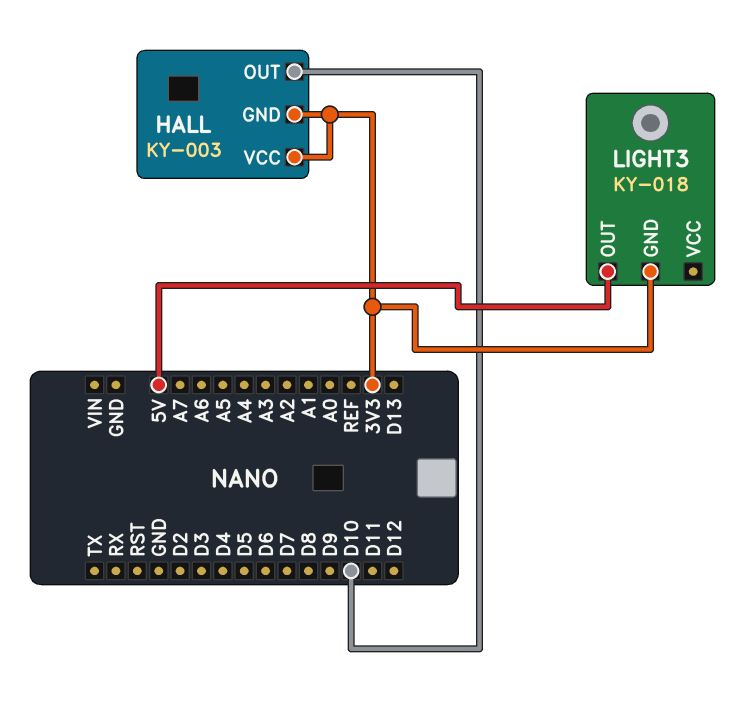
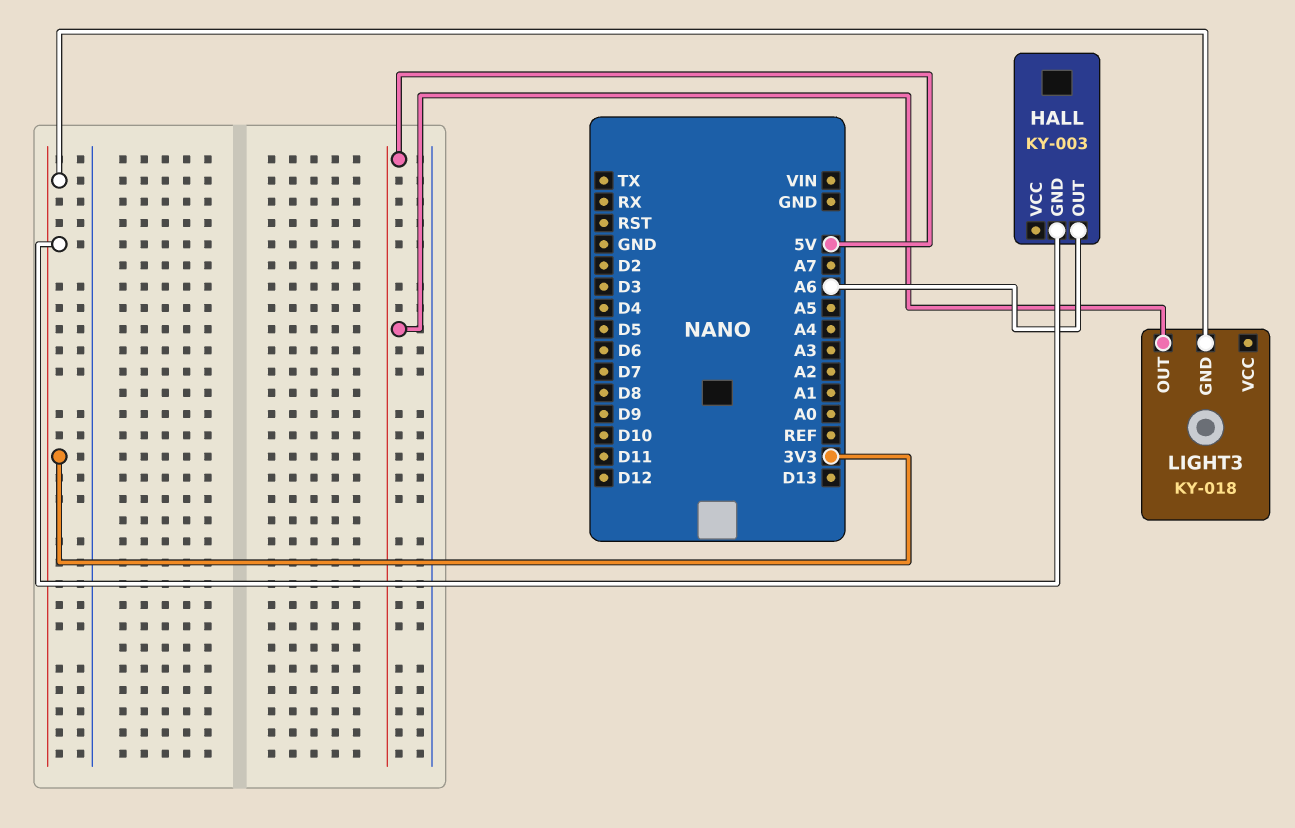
HALL pin OUT: D10 -> A6
HALL pin VCC: 3V3 -> none

